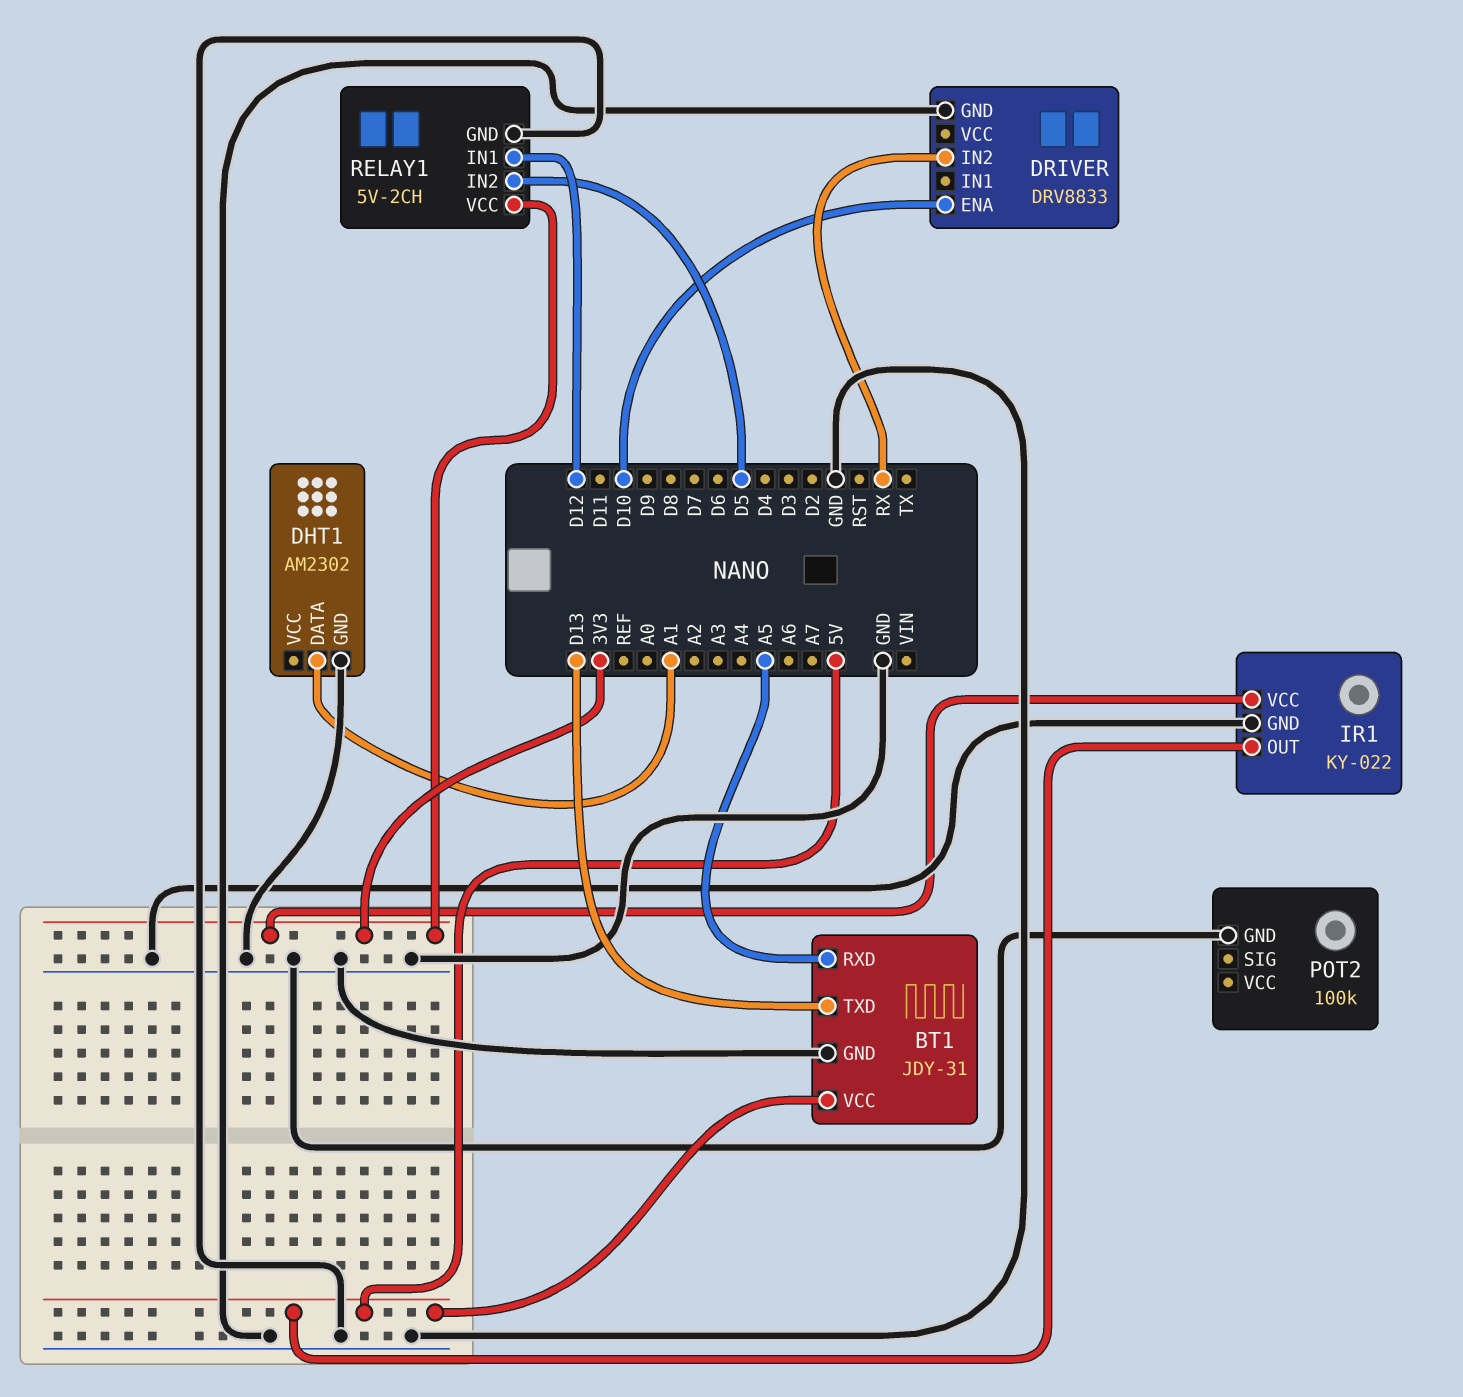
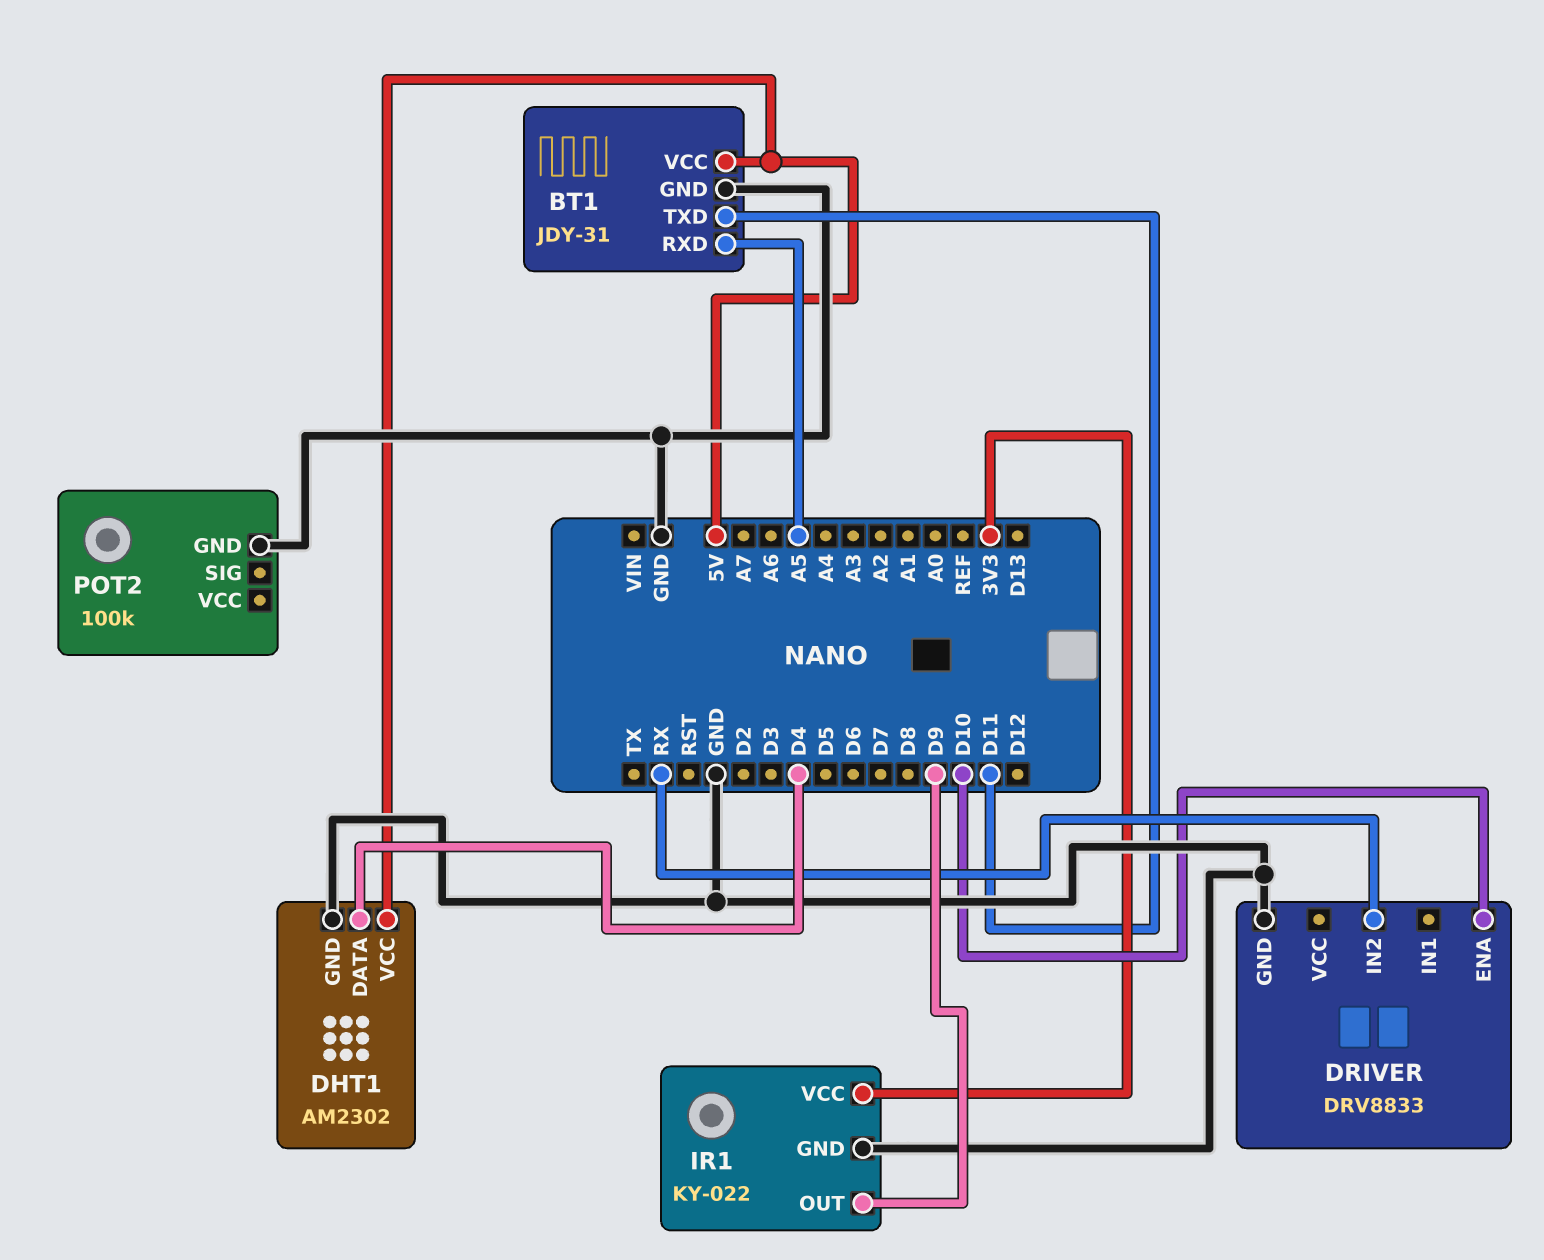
BT1 pin TXD: D13 -> D11
DHT1 pin DATA: A1 -> D4
DHT1 pin VCC: none -> 5V
IR1 pin OUT: 5V -> D9
RELAY1: 5V-2CH -> none
RELAY1 pin GND: GND -> none
RELAY1 pin IN1: D12 -> none
RELAY1 pin IN2: D5 -> none
RELAY1 pin VCC: 3V3 -> none

